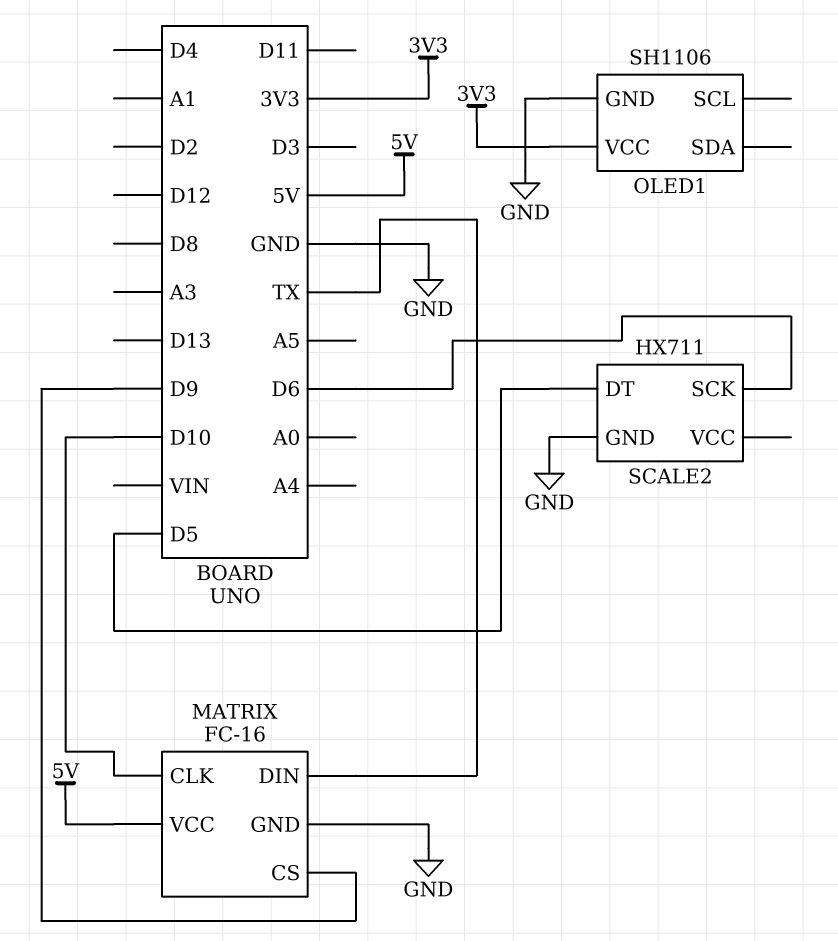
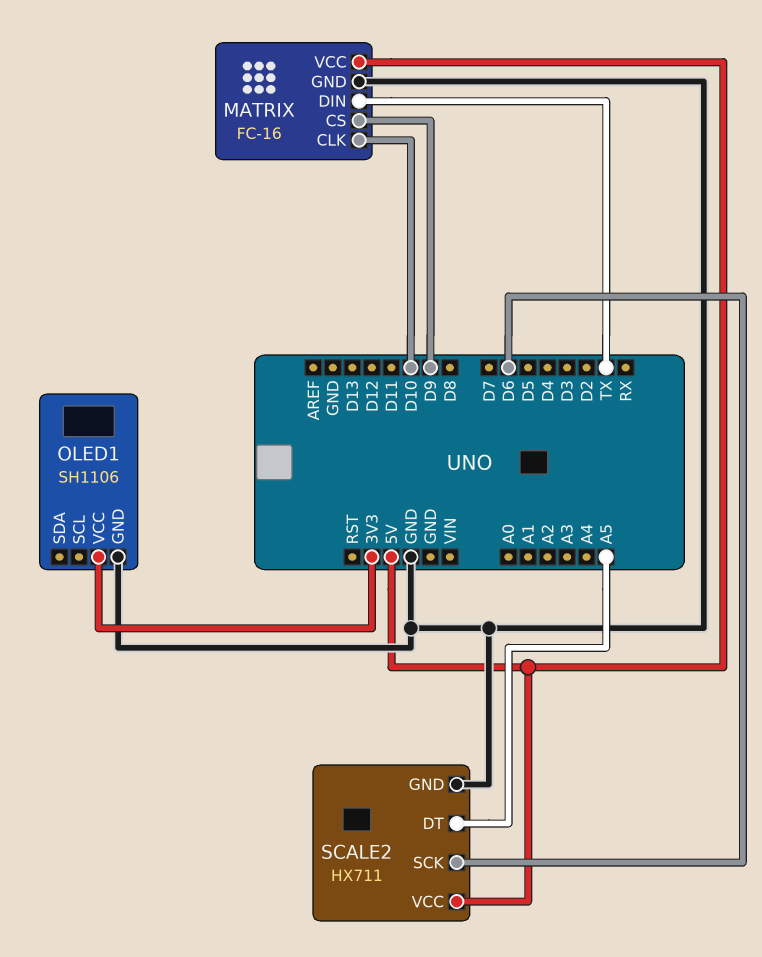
SCALE2 pin DT: D5 -> A5
SCALE2 pin VCC: none -> 5V

